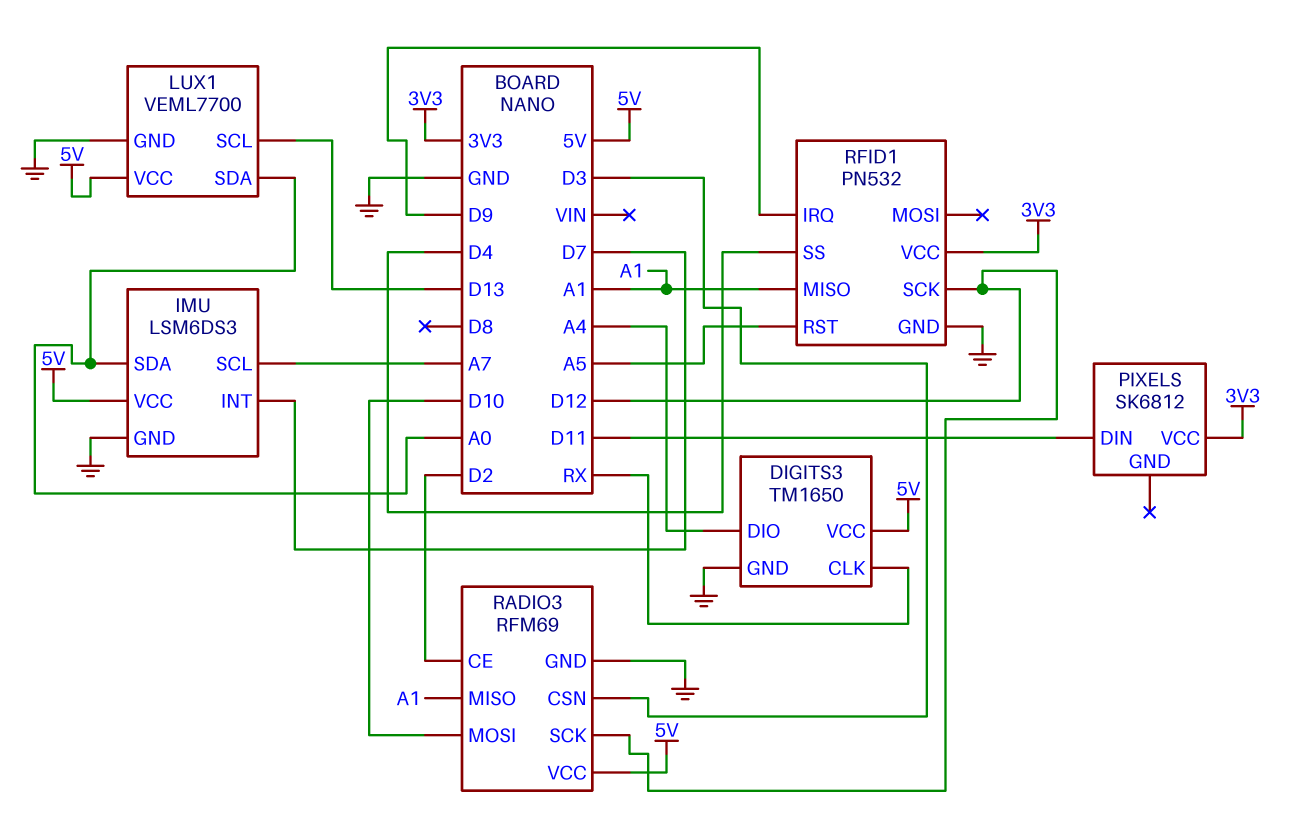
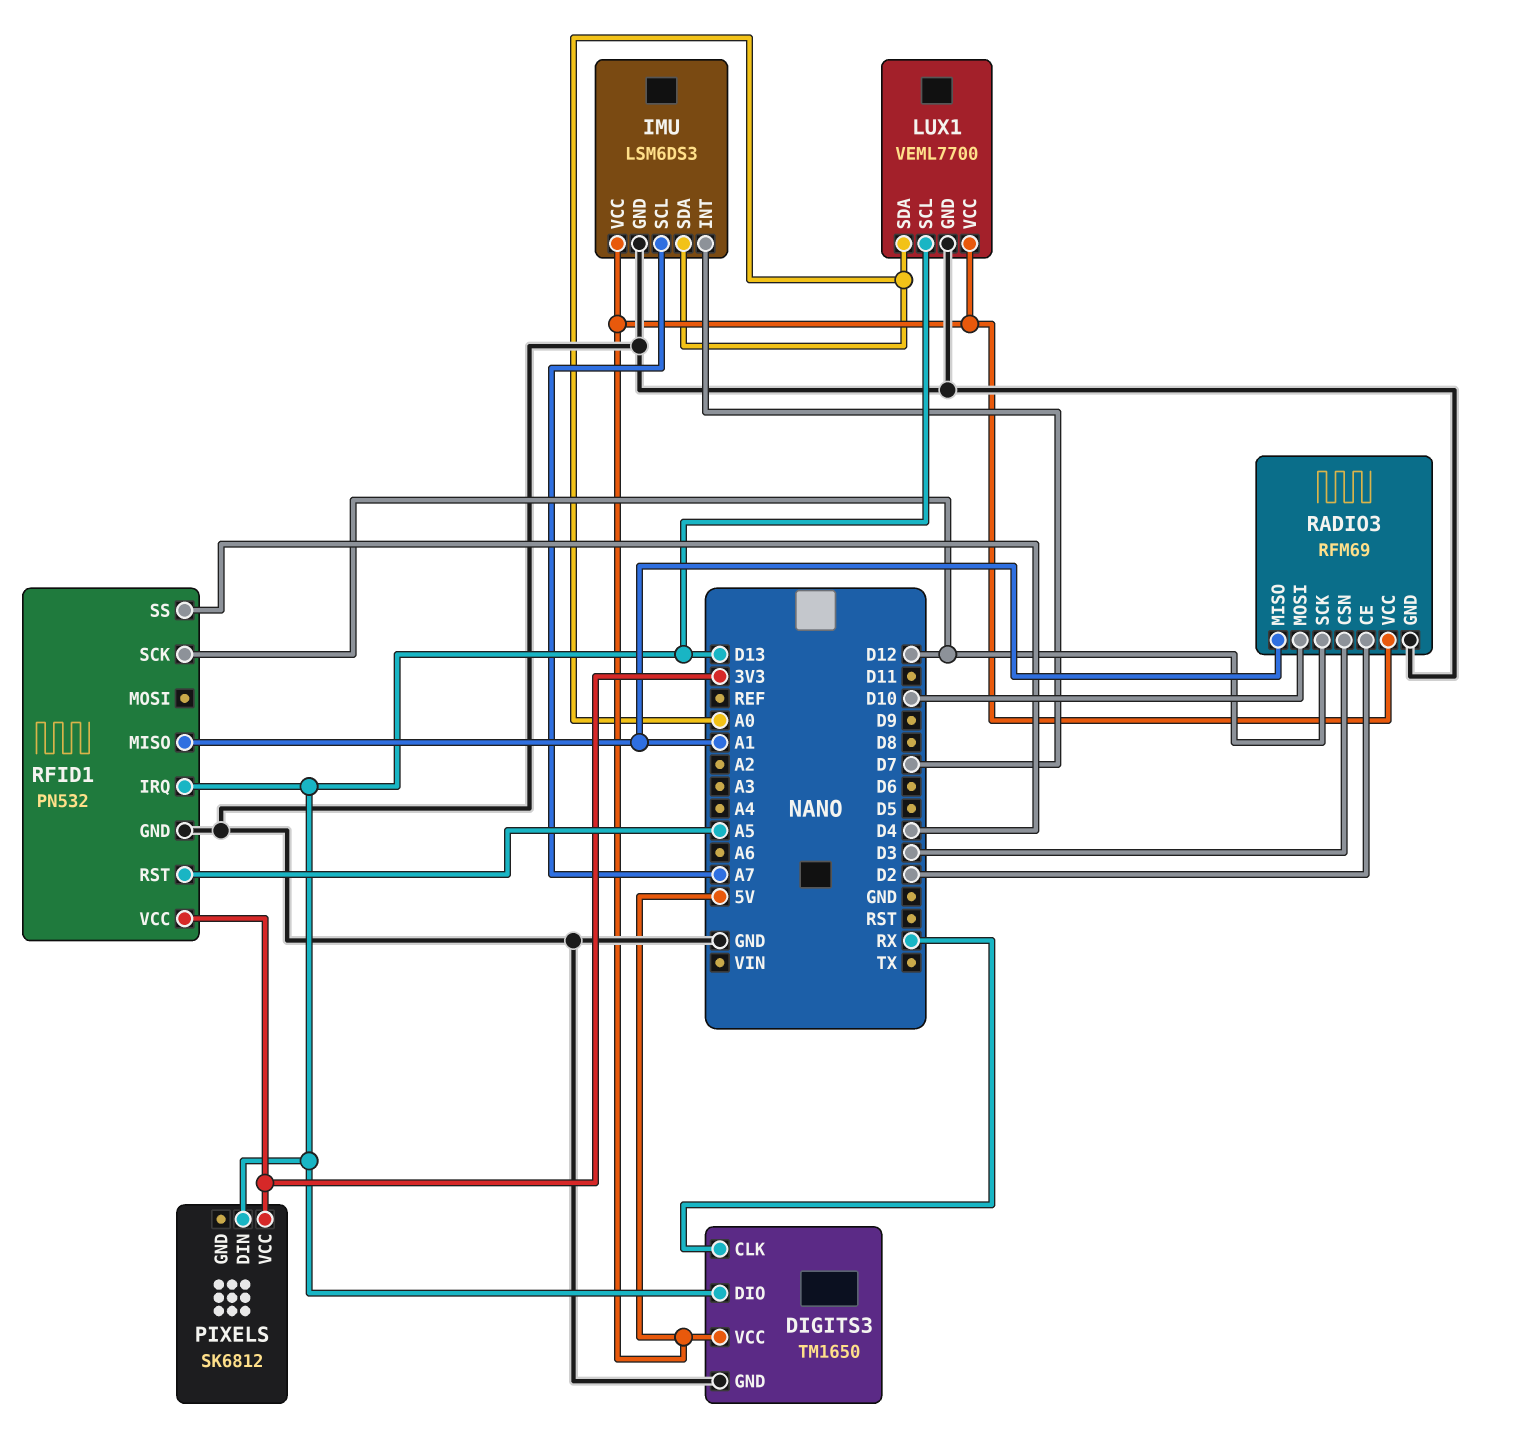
DIGITS3 pin DIO: A4 -> D13
PIXELS pin DIN: D11 -> D13
RFID1 pin IRQ: D9 -> D13

